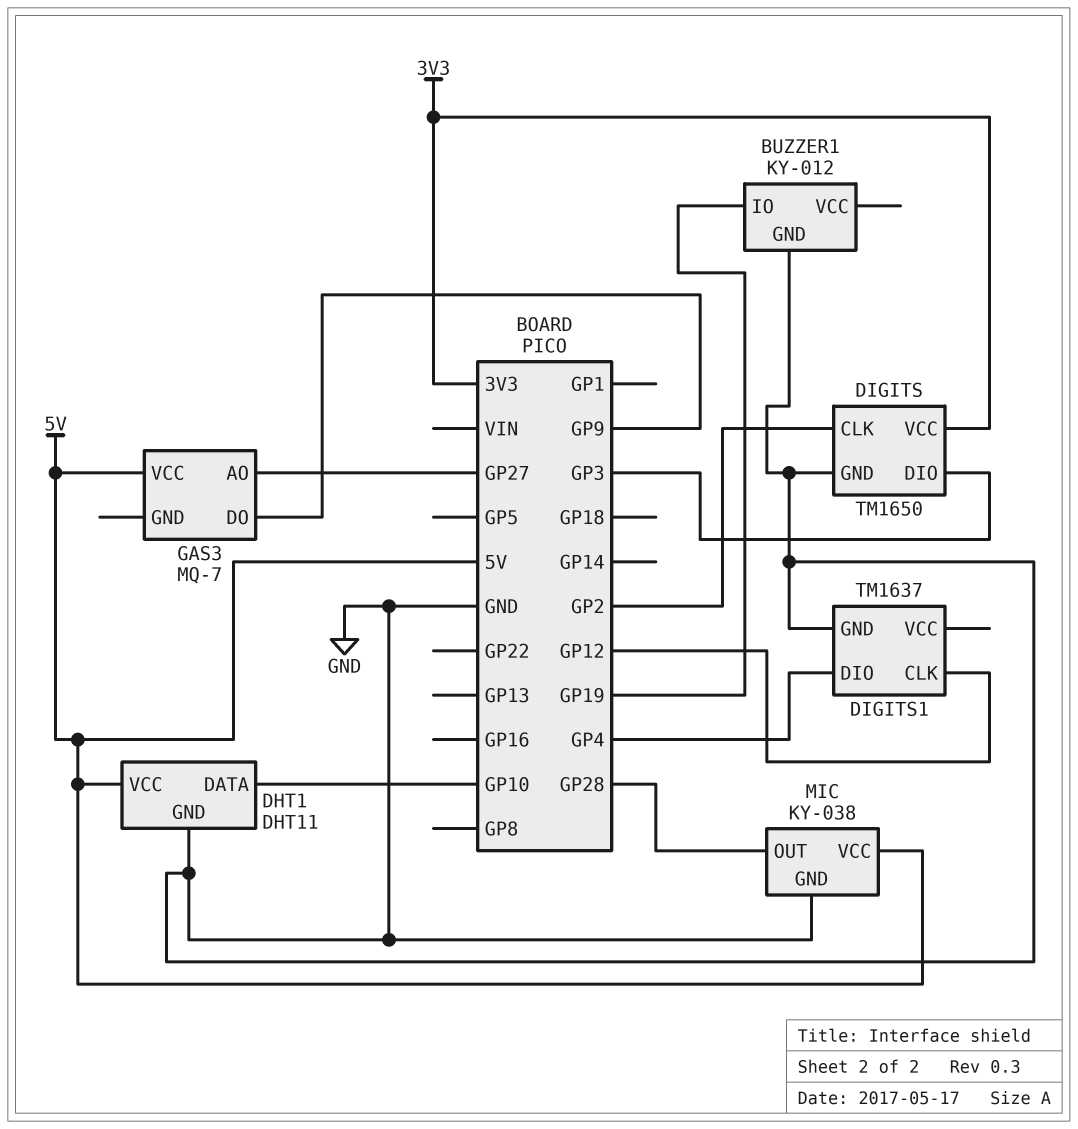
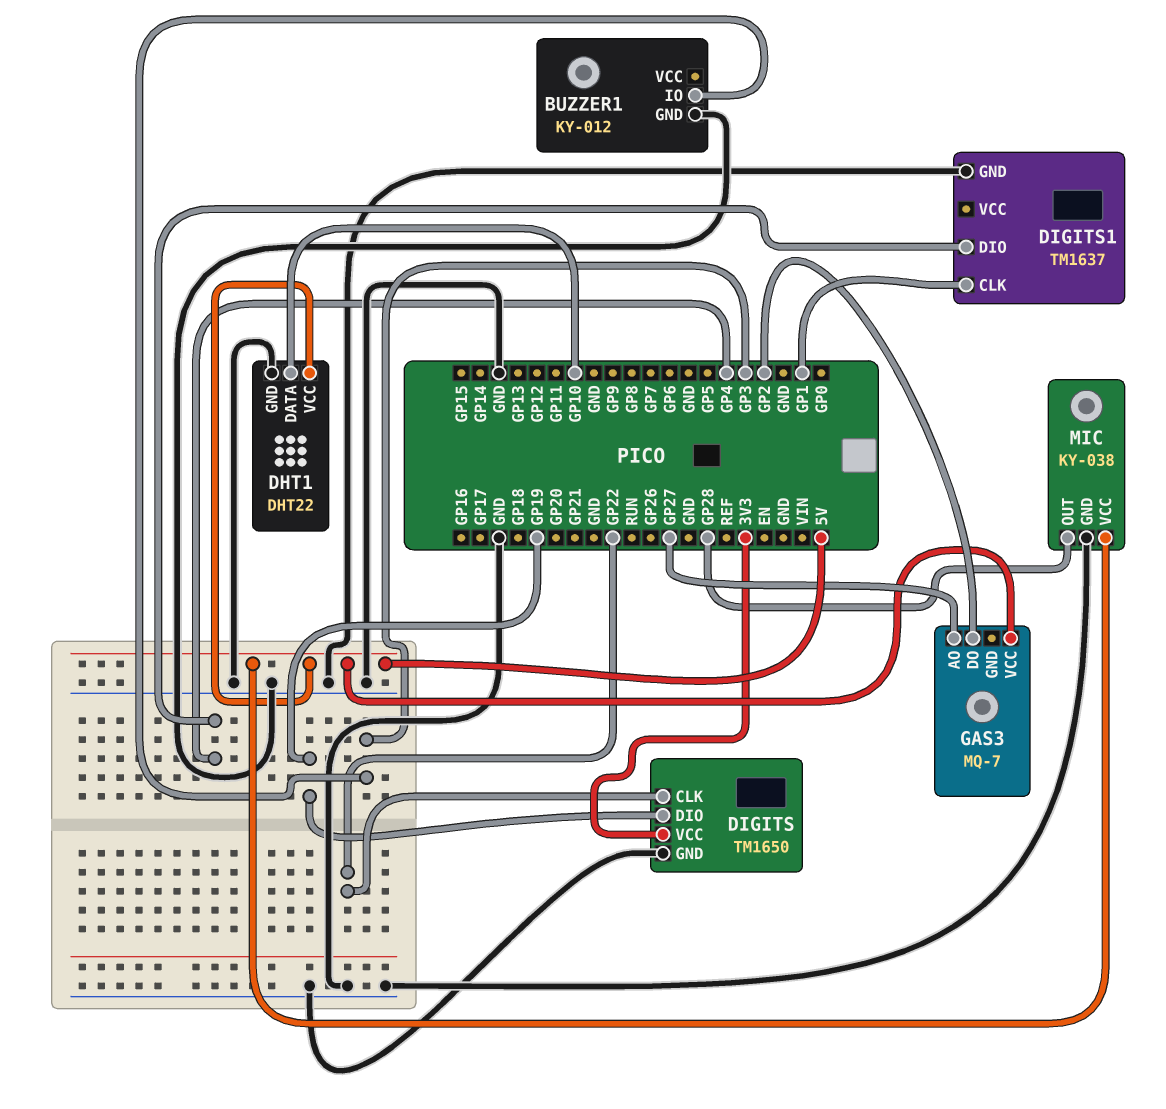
BUZZER1 pin IO: GP19 -> GP3
DHT1: DHT11 -> DHT22
DIGITS pin CLK: GP2 -> GP22
DIGITS pin DIO: GP3 -> GP19
DIGITS1 pin CLK: GP12 -> GP1
GAS3 pin DO: GP9 -> GP2

